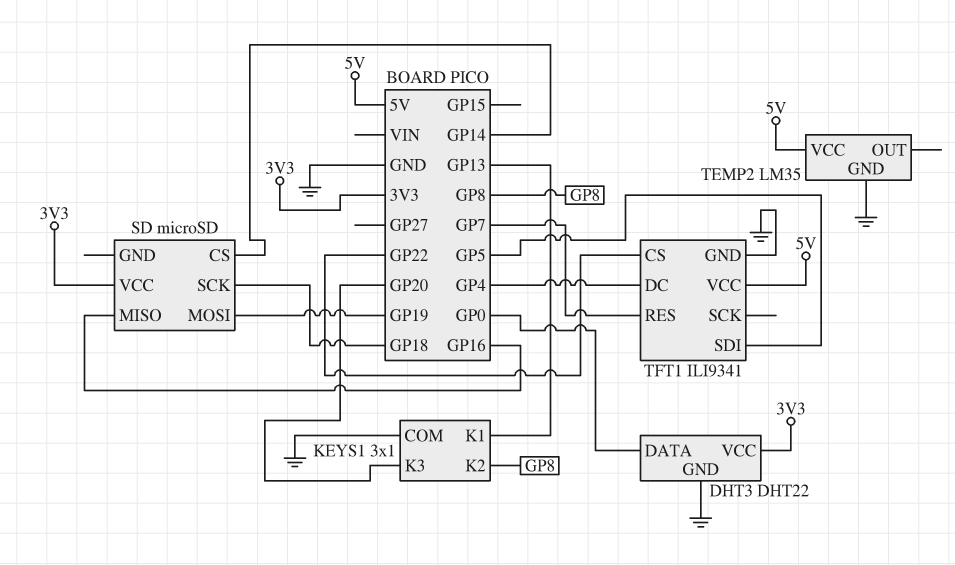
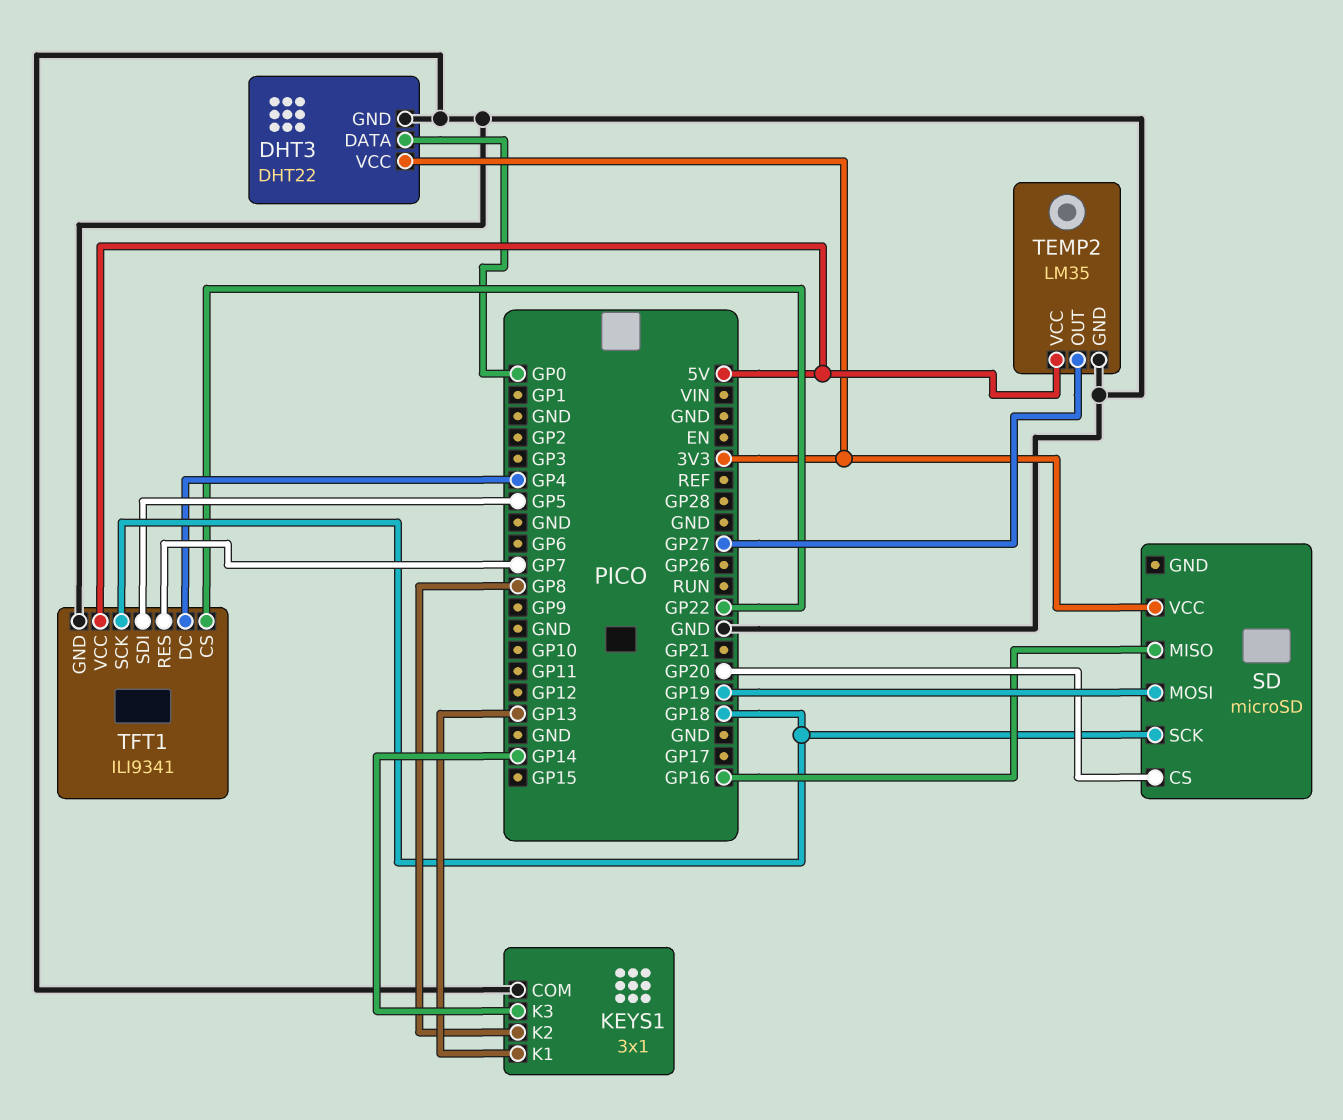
KEYS1 pin K3: GP20 -> GP14
SD pin CS: GP14 -> GP20
TEMP2 pin OUT: none -> GP27
TFT1 pin SCK: none -> GP18

